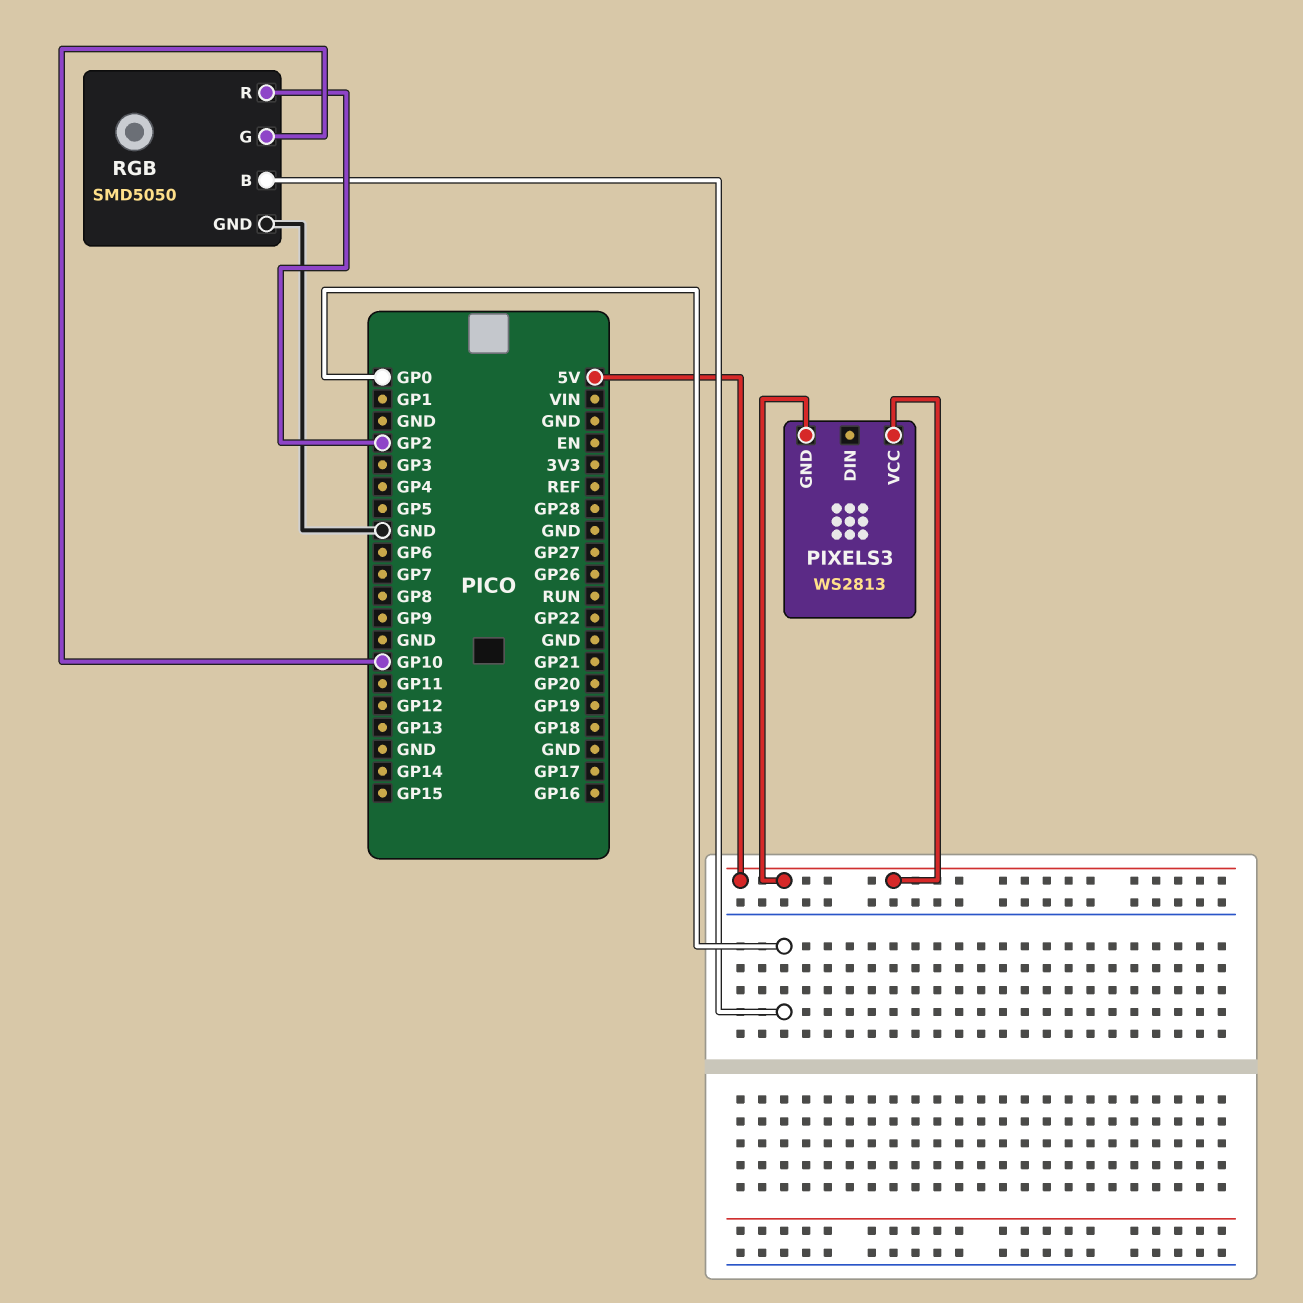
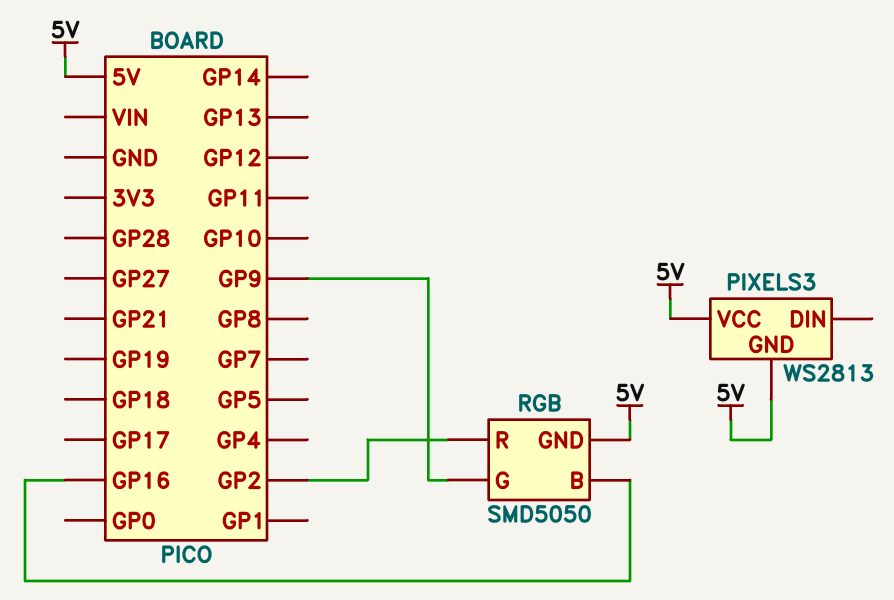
RGB pin B: GP0 -> GP16
RGB pin G: GP10 -> GP9
RGB pin GND: GND -> 5V

